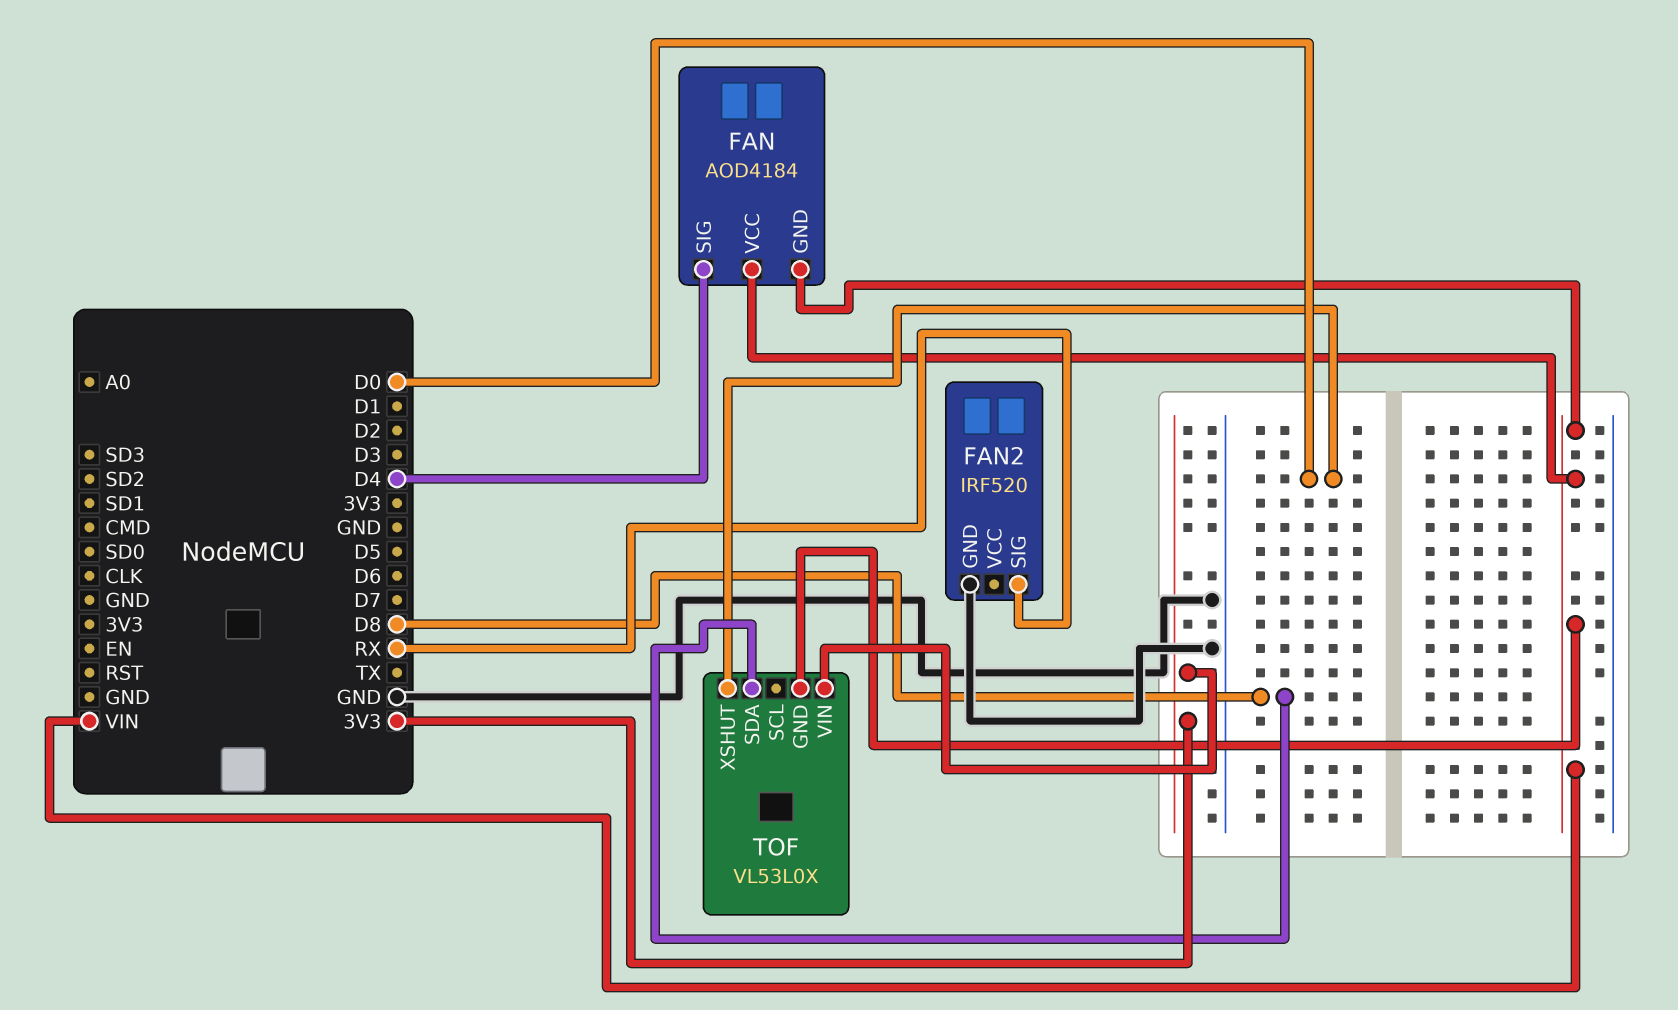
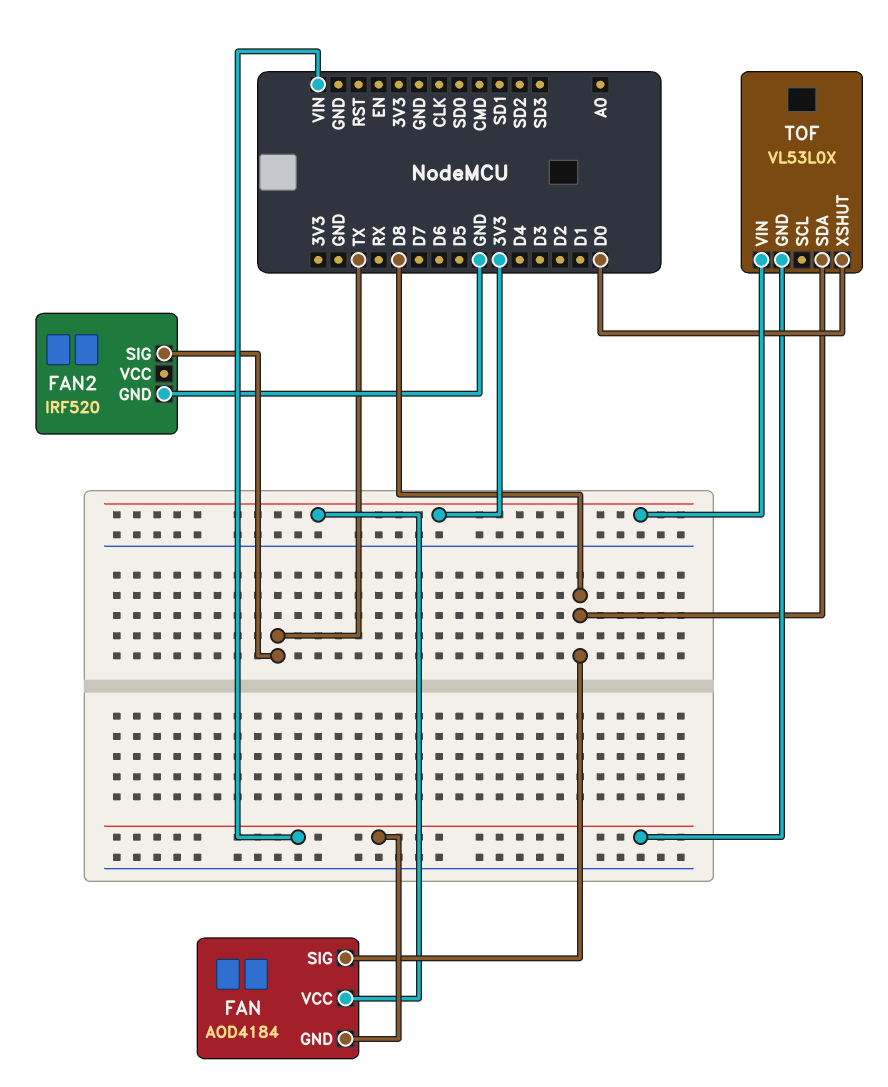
FAN pin SIG: D4 -> D8
FAN pin VCC: VIN -> 3V3
FAN2 pin SIG: RX -> TX

